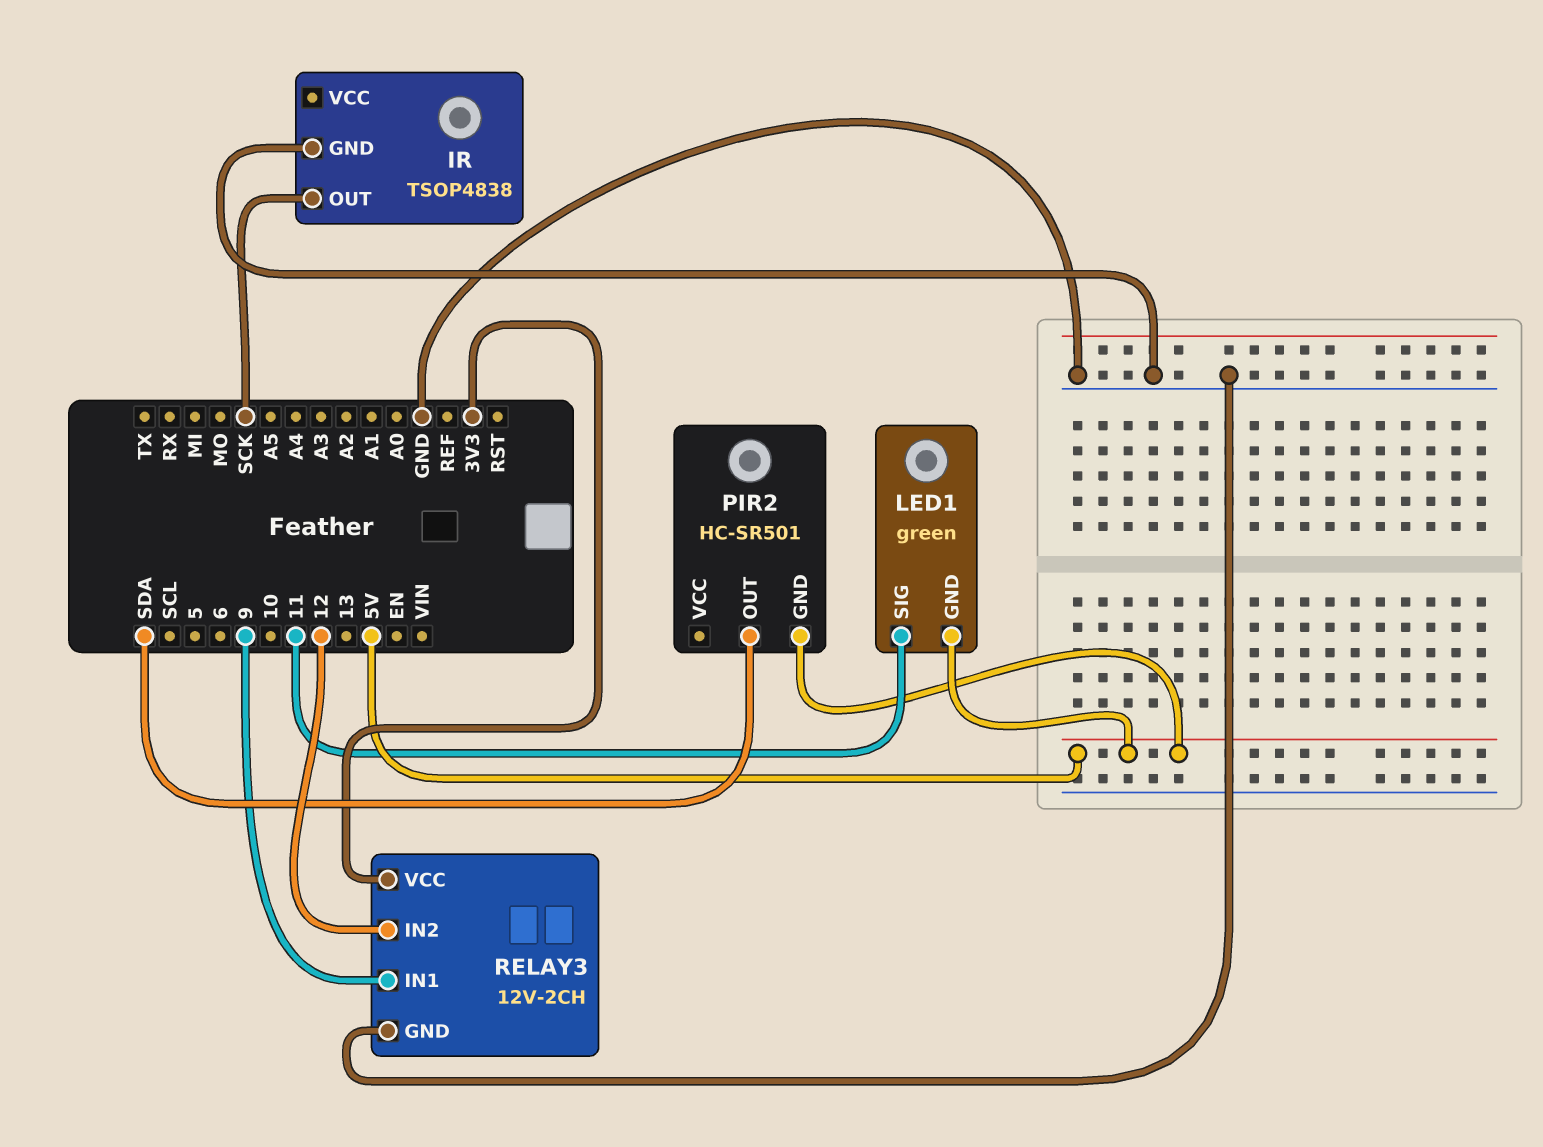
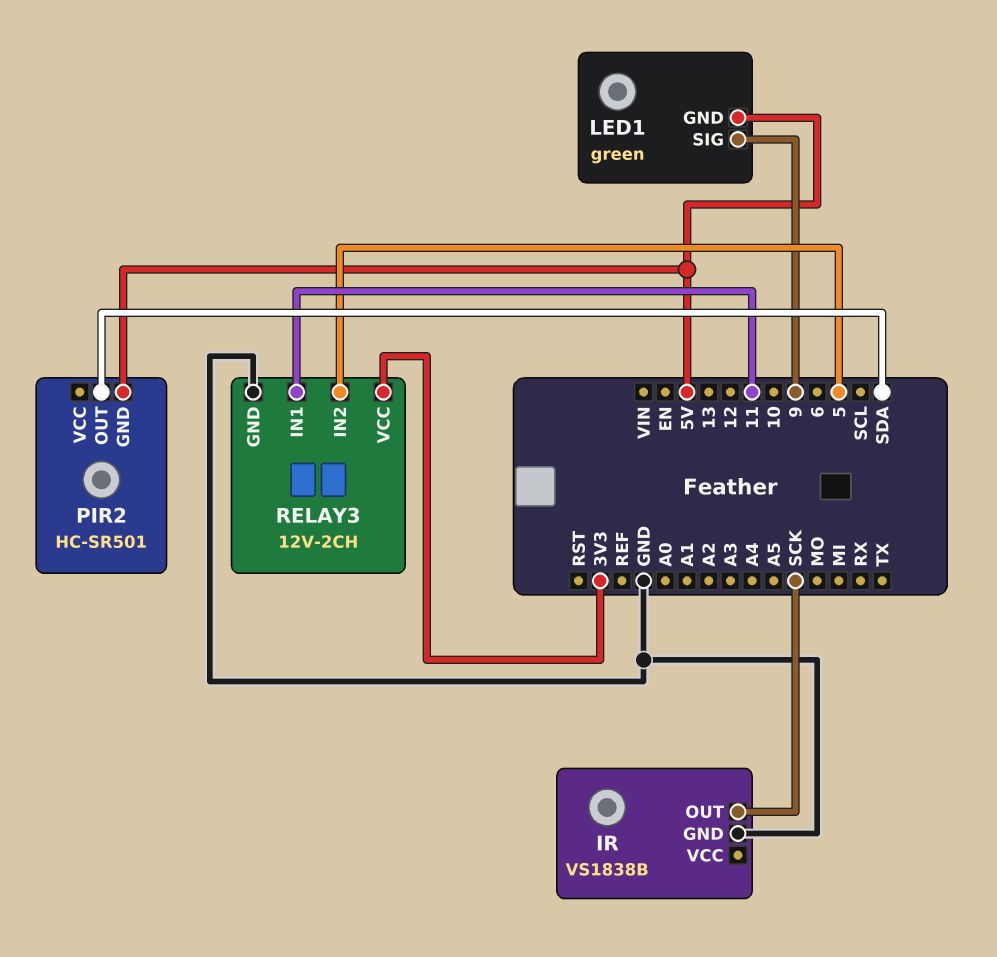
IR: TSOP4838 -> VS1838B
LED1 pin SIG: 11 -> 9
RELAY3 pin IN1: 9 -> 11
RELAY3 pin IN2: 12 -> 5

